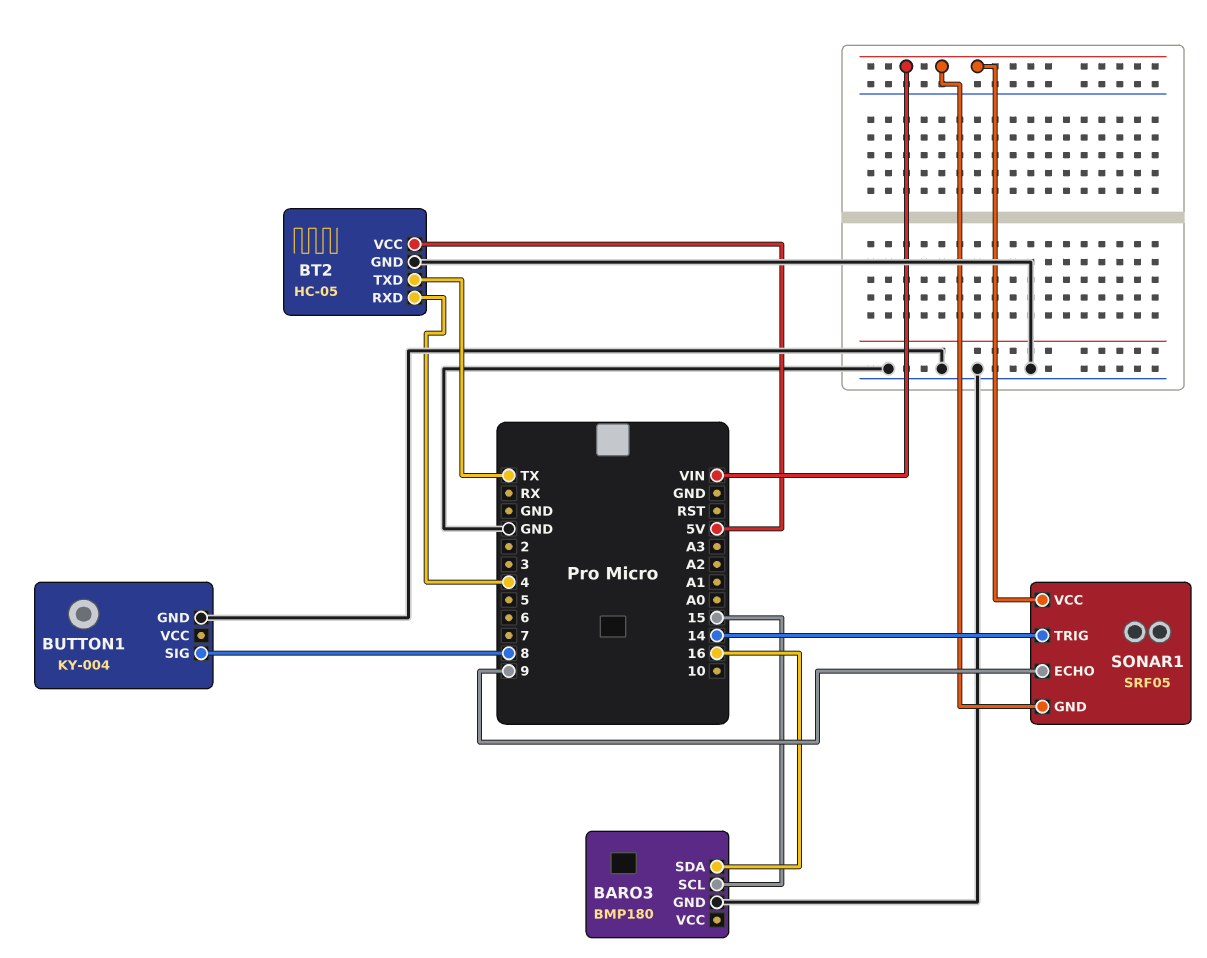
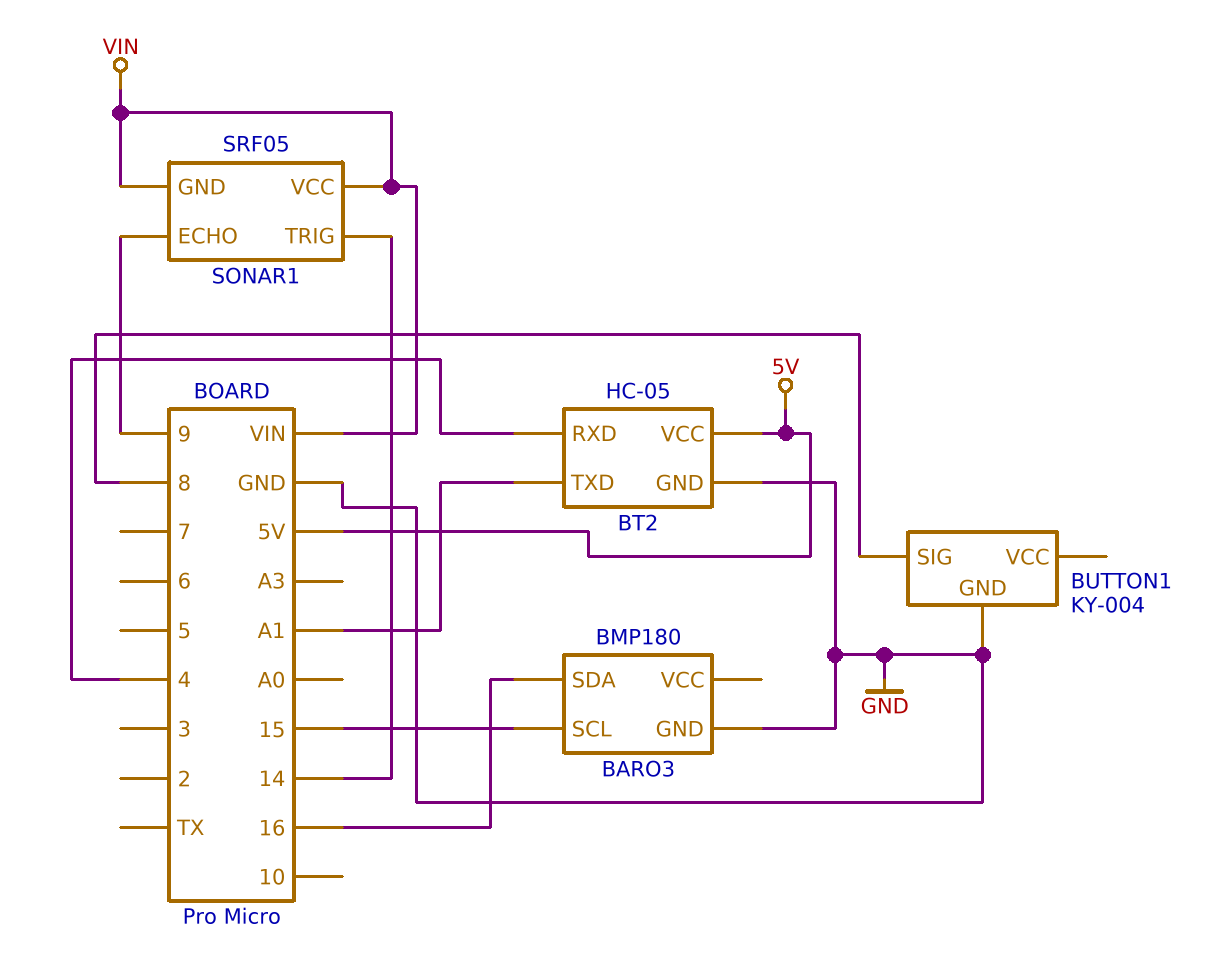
BT2 pin TXD: TX -> A1

